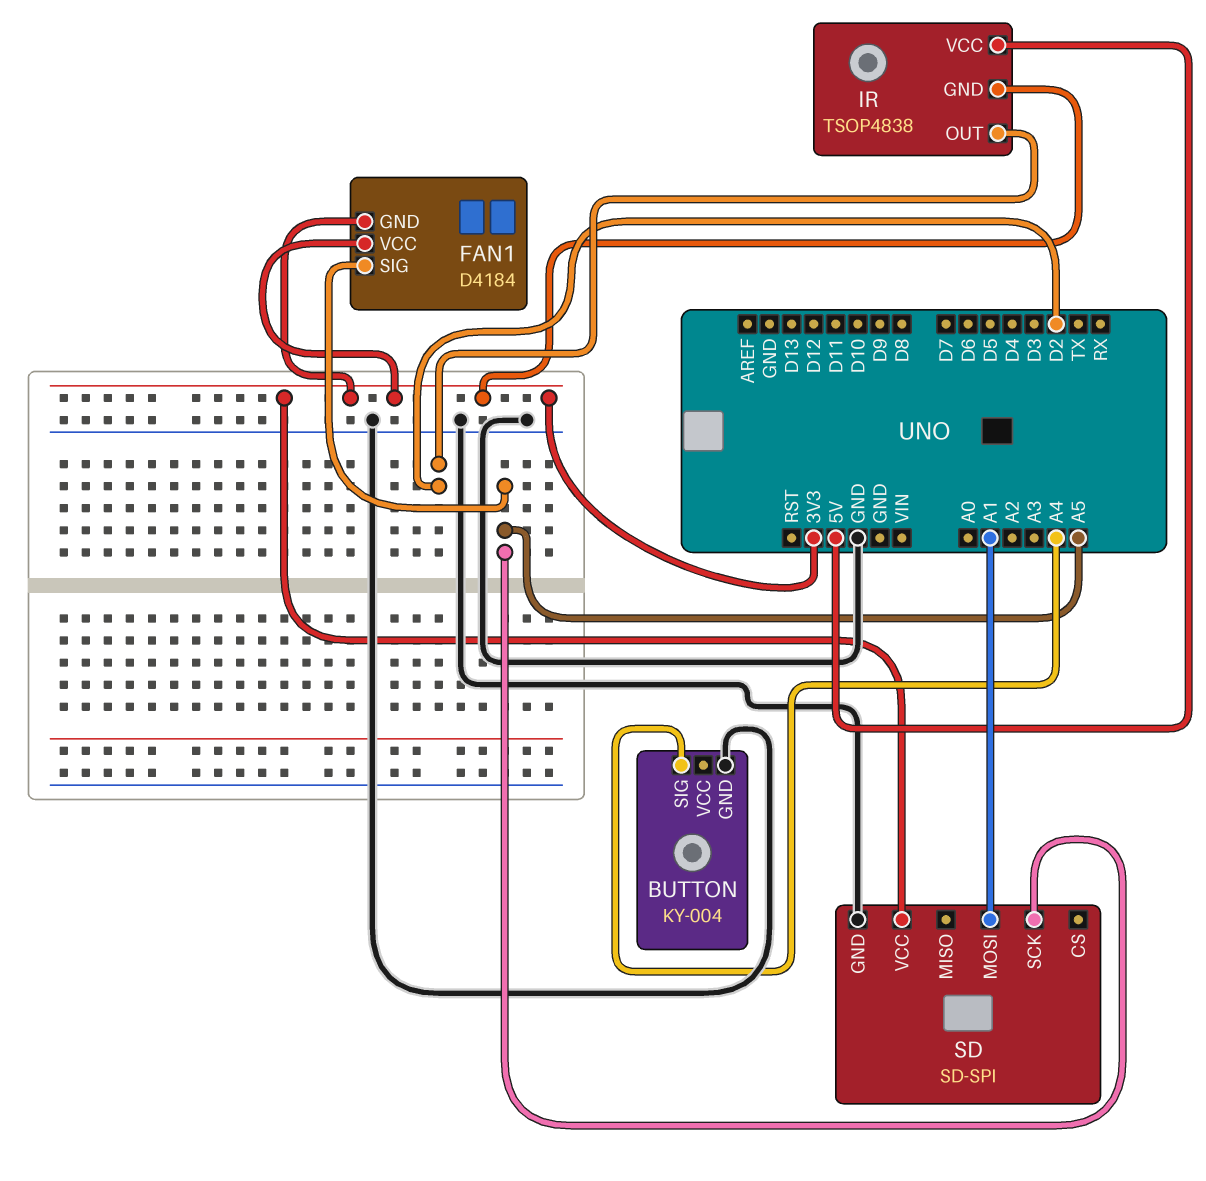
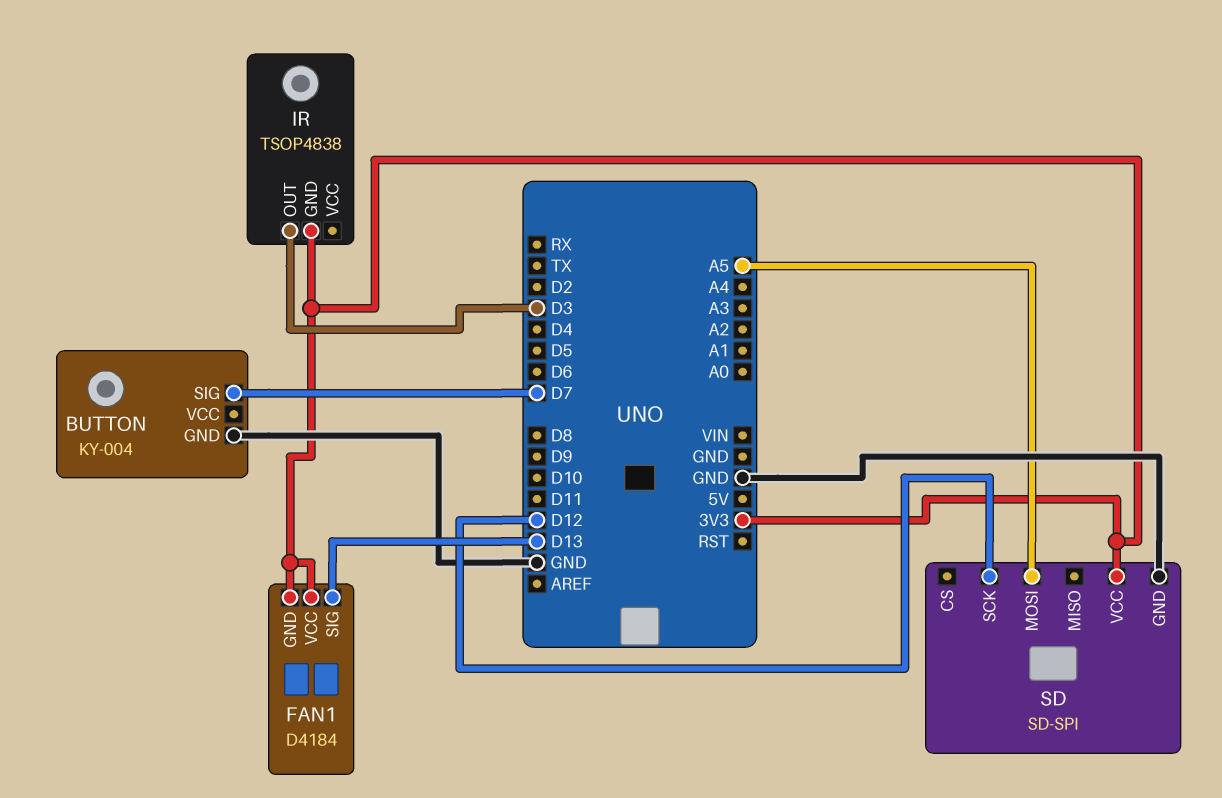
BUTTON pin SIG: A4 -> D7
FAN1 pin SIG: A5 -> D13
IR pin OUT: D2 -> D3
IR pin VCC: 5V -> none
SD pin MOSI: A1 -> A5
SD pin SCK: A5 -> D12

